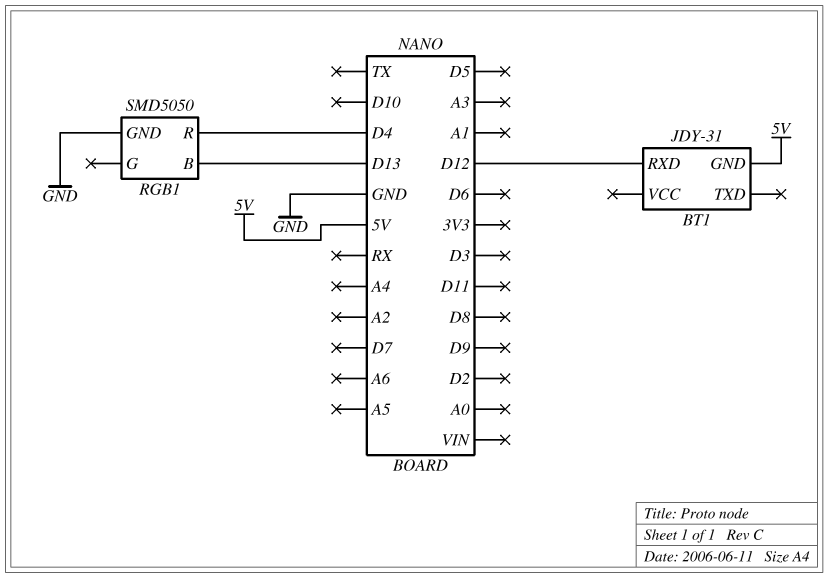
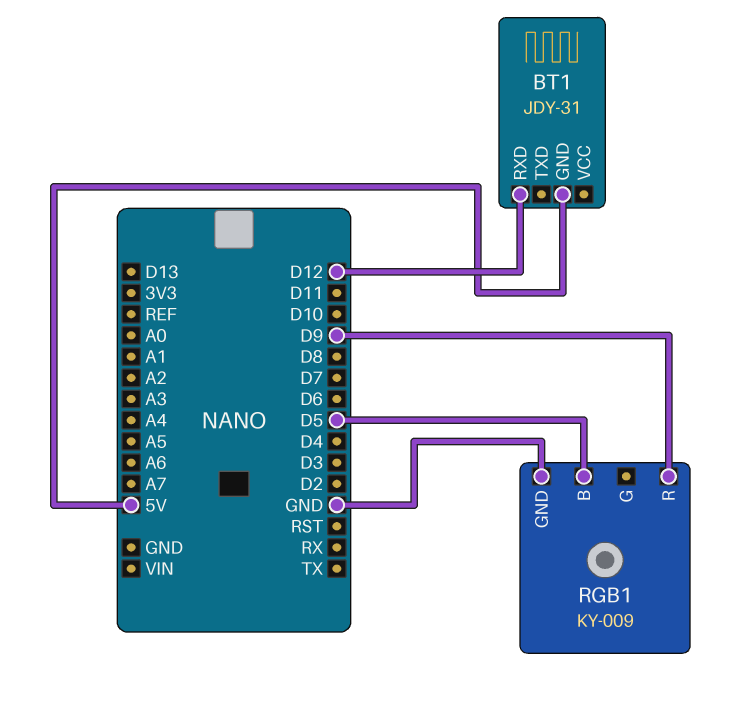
RGB1: SMD5050 -> KY-009
RGB1 pin B: D13 -> D5
RGB1 pin R: D4 -> D9

